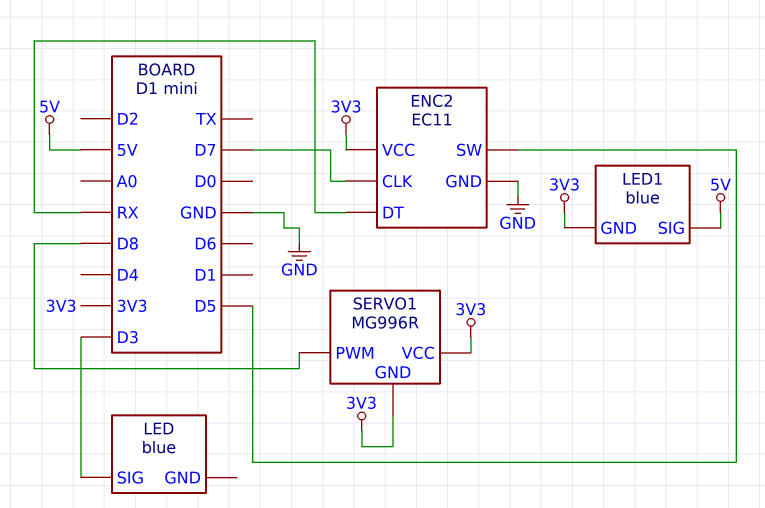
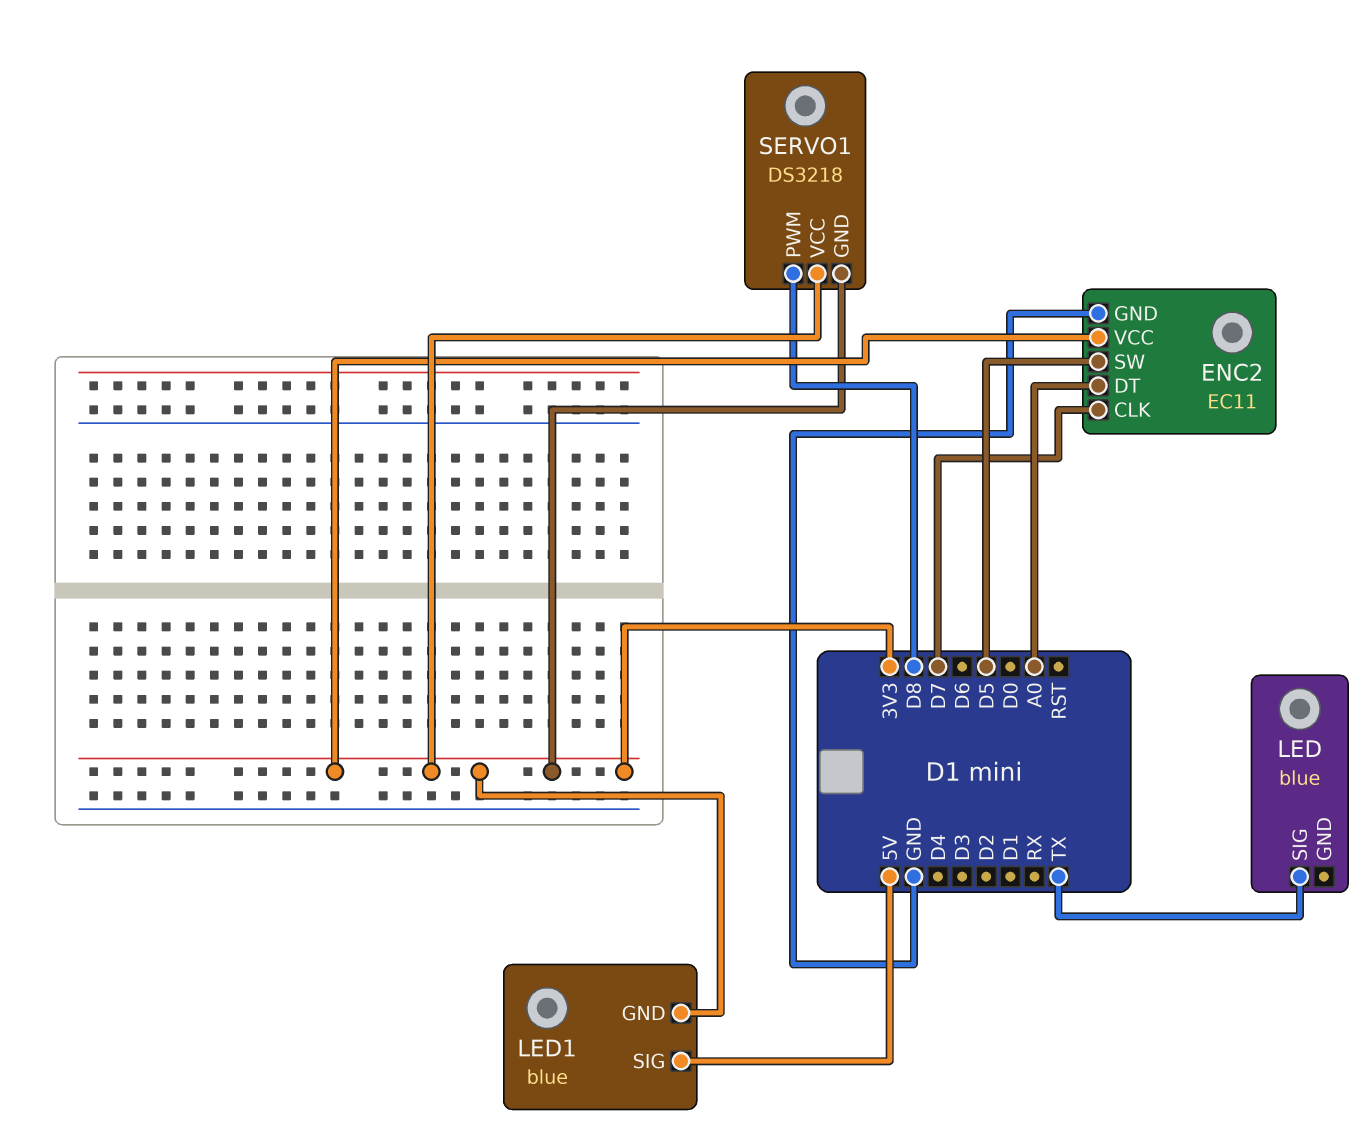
ENC2 pin DT: RX -> A0
LED pin SIG: D3 -> TX
SERVO1: MG996R -> DS3218

